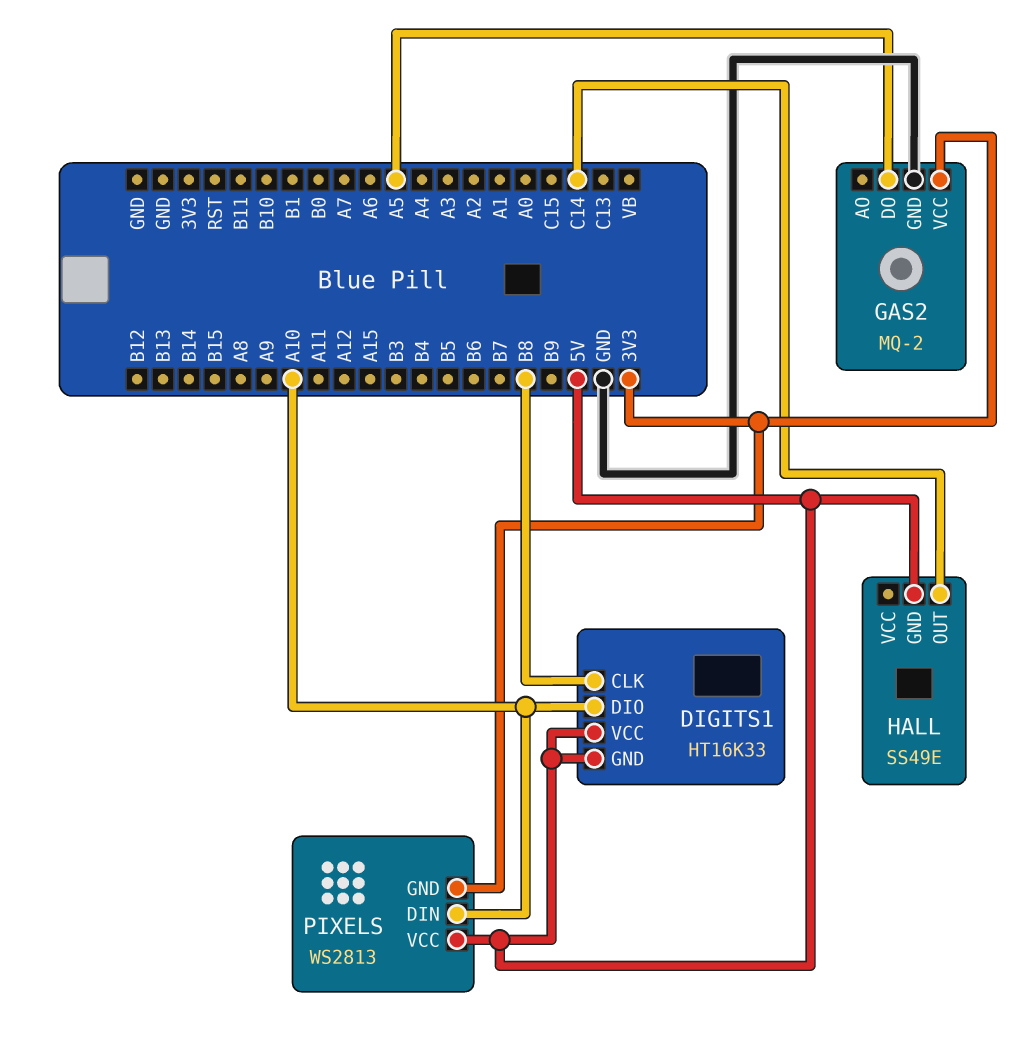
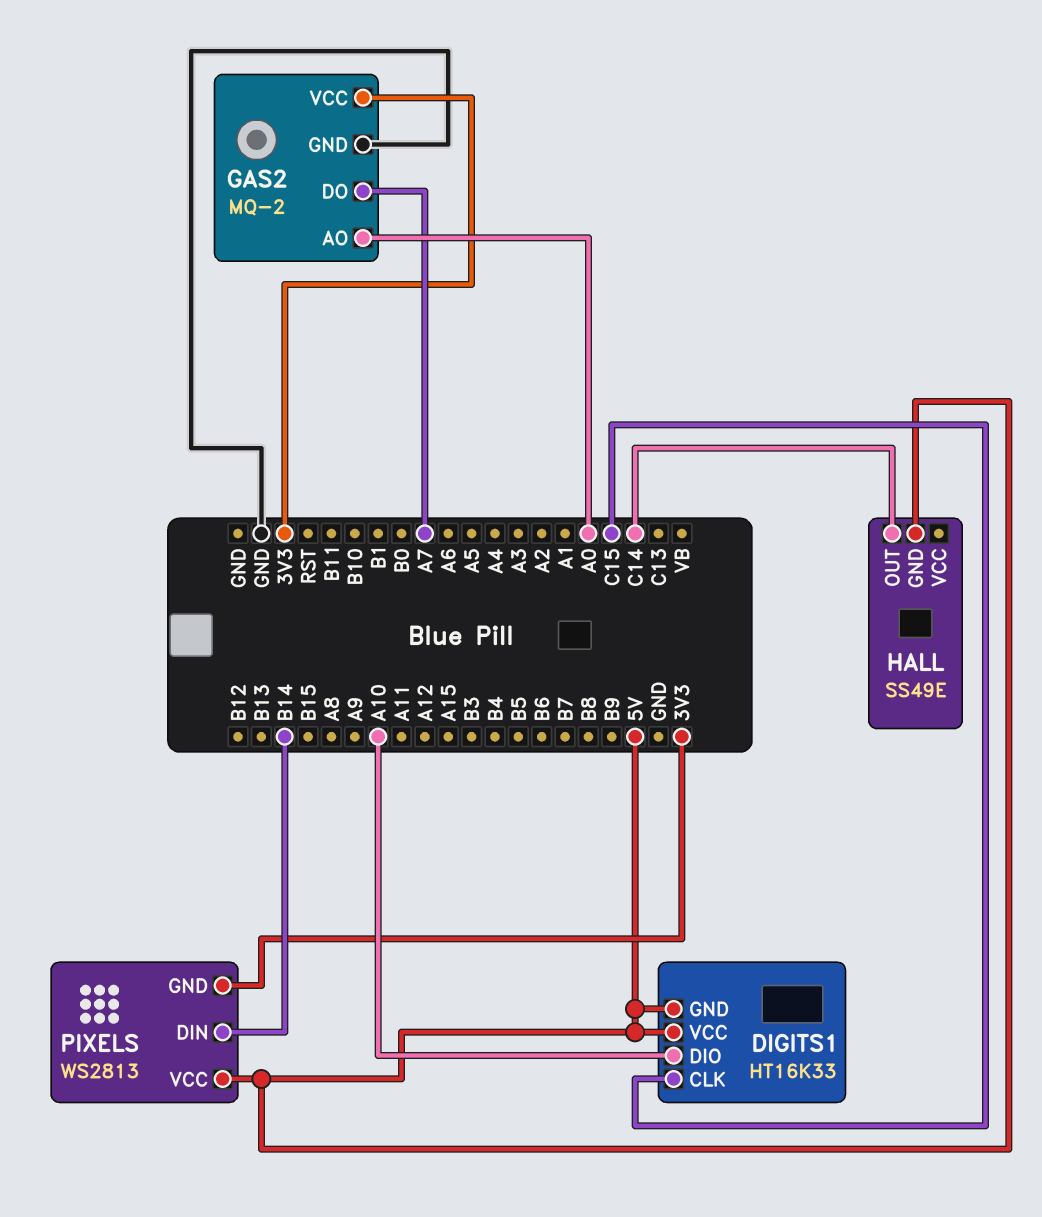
DIGITS1 pin CLK: B8 -> C15
GAS2 pin AO: none -> A0
GAS2 pin DO: A5 -> A7
PIXELS pin DIN: A10 -> B14

